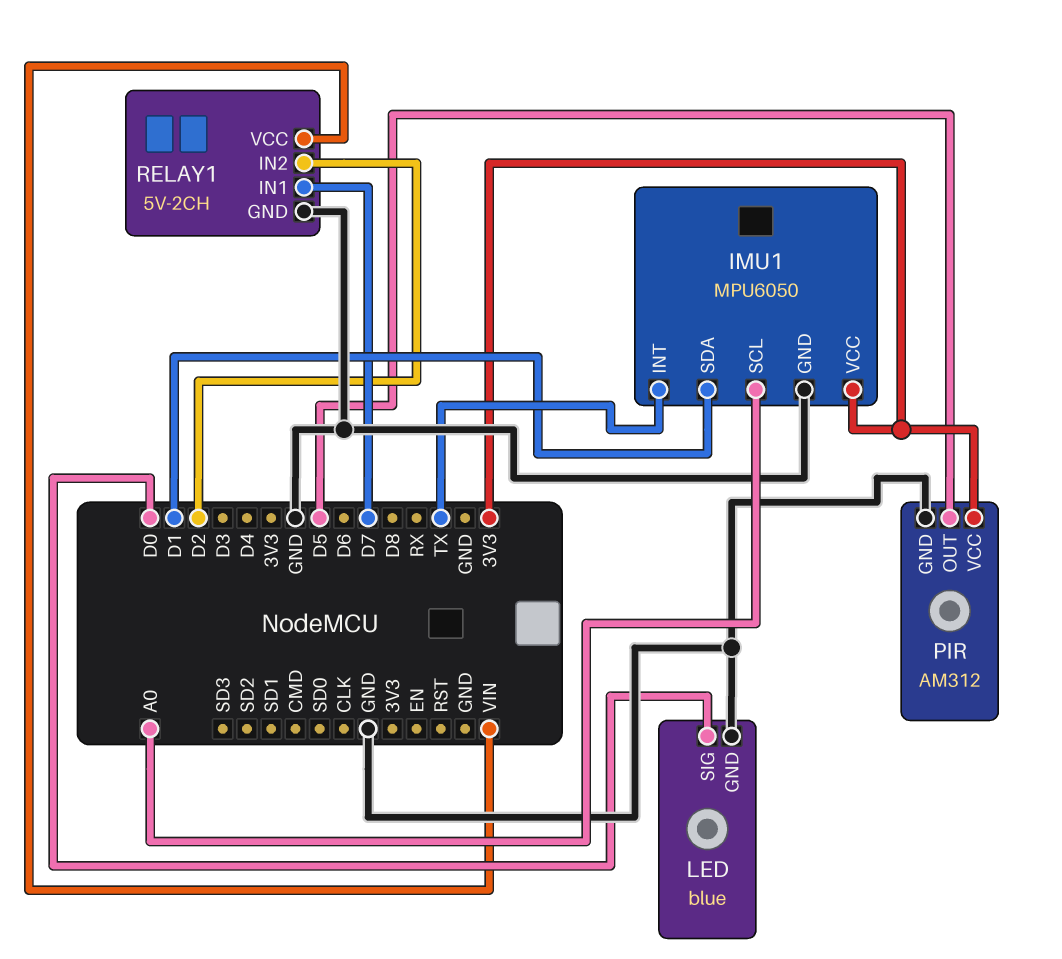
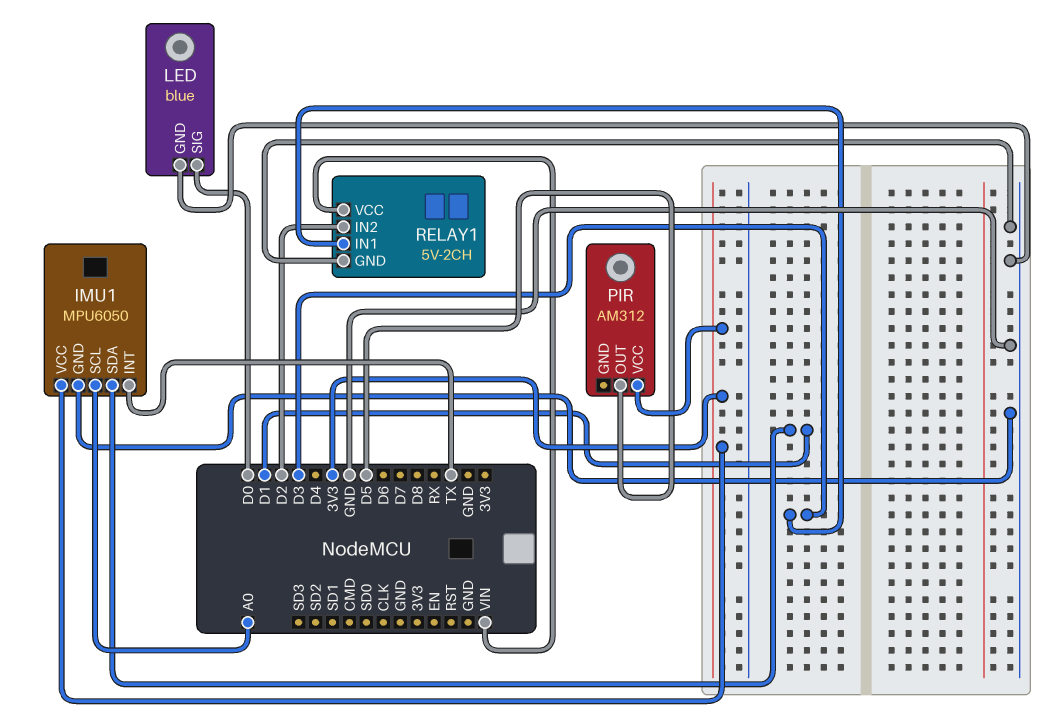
PIR pin GND: GND -> none
RELAY1 pin IN1: D7 -> D3

